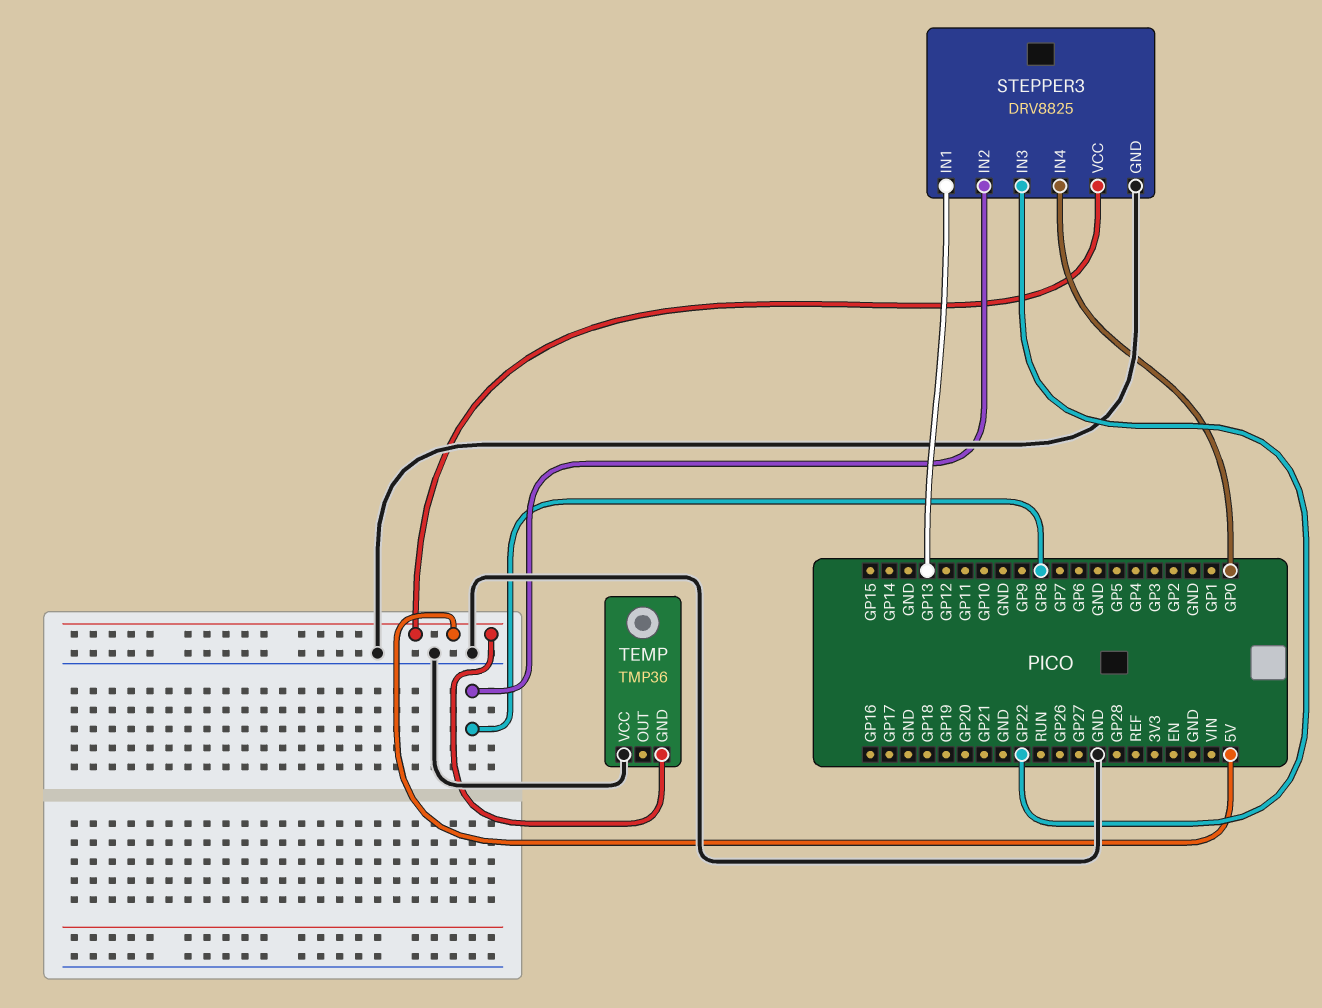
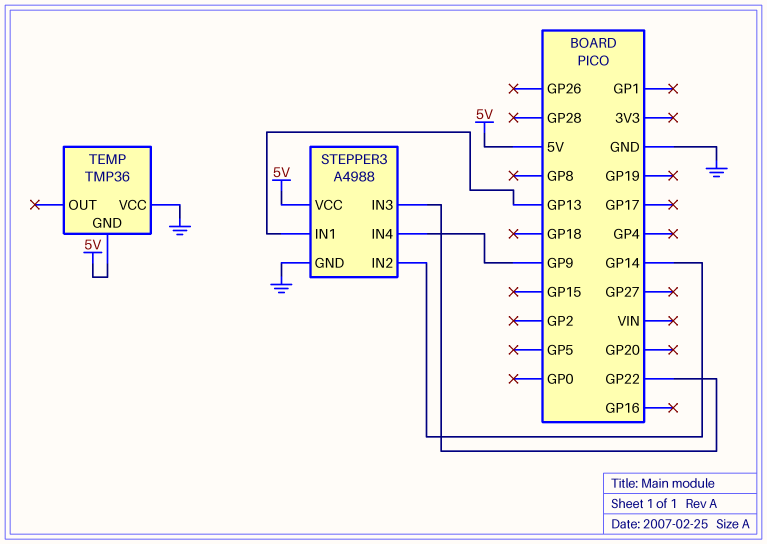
STEPPER3: DRV8825 -> A4988
STEPPER3 pin IN2: GP8 -> GP14
STEPPER3 pin IN4: GP0 -> GP9

